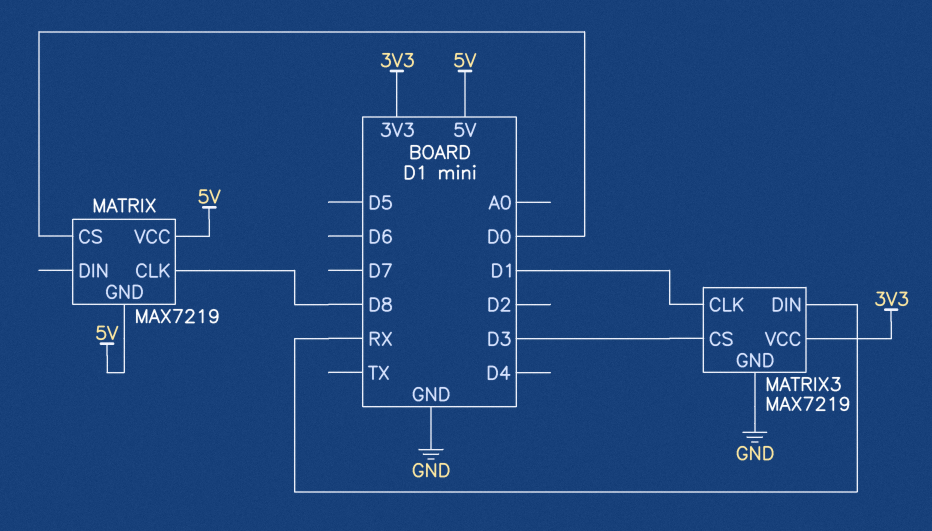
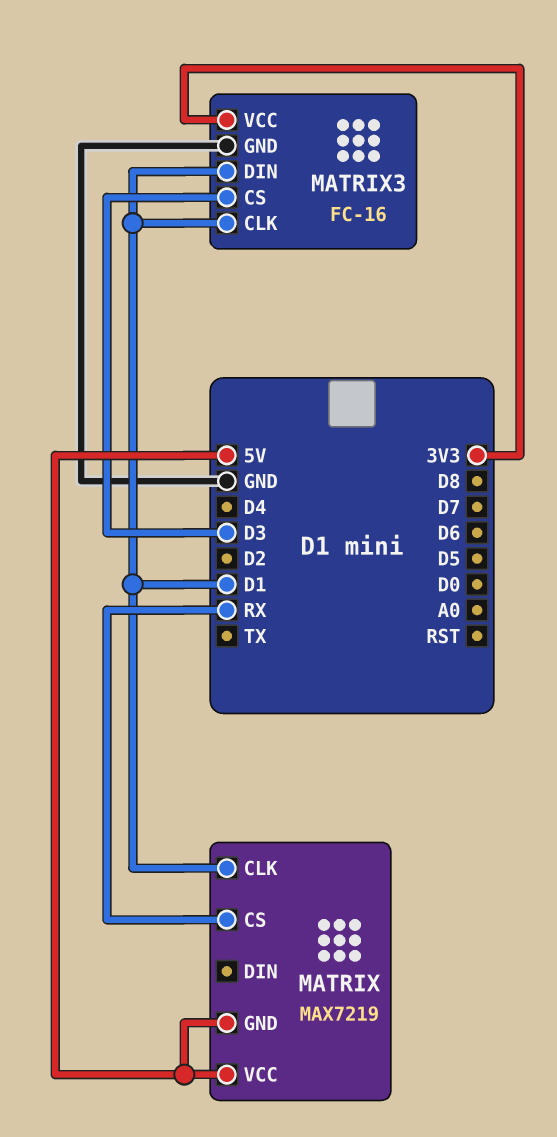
MATRIX pin CLK: D8 -> D1
MATRIX pin CS: D0 -> RX
MATRIX3: MAX7219 -> FC-16
MATRIX3 pin DIN: RX -> D1

